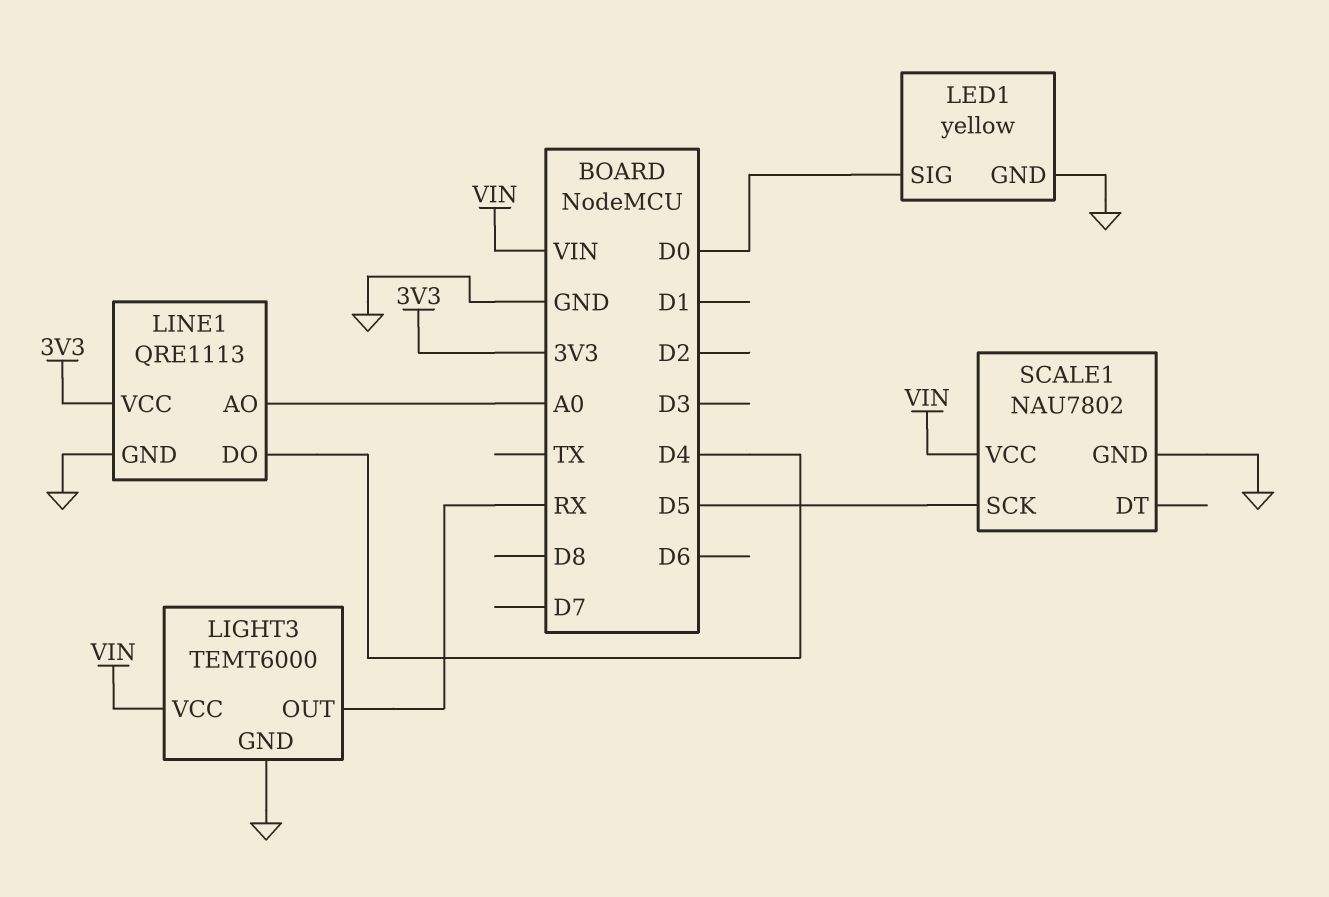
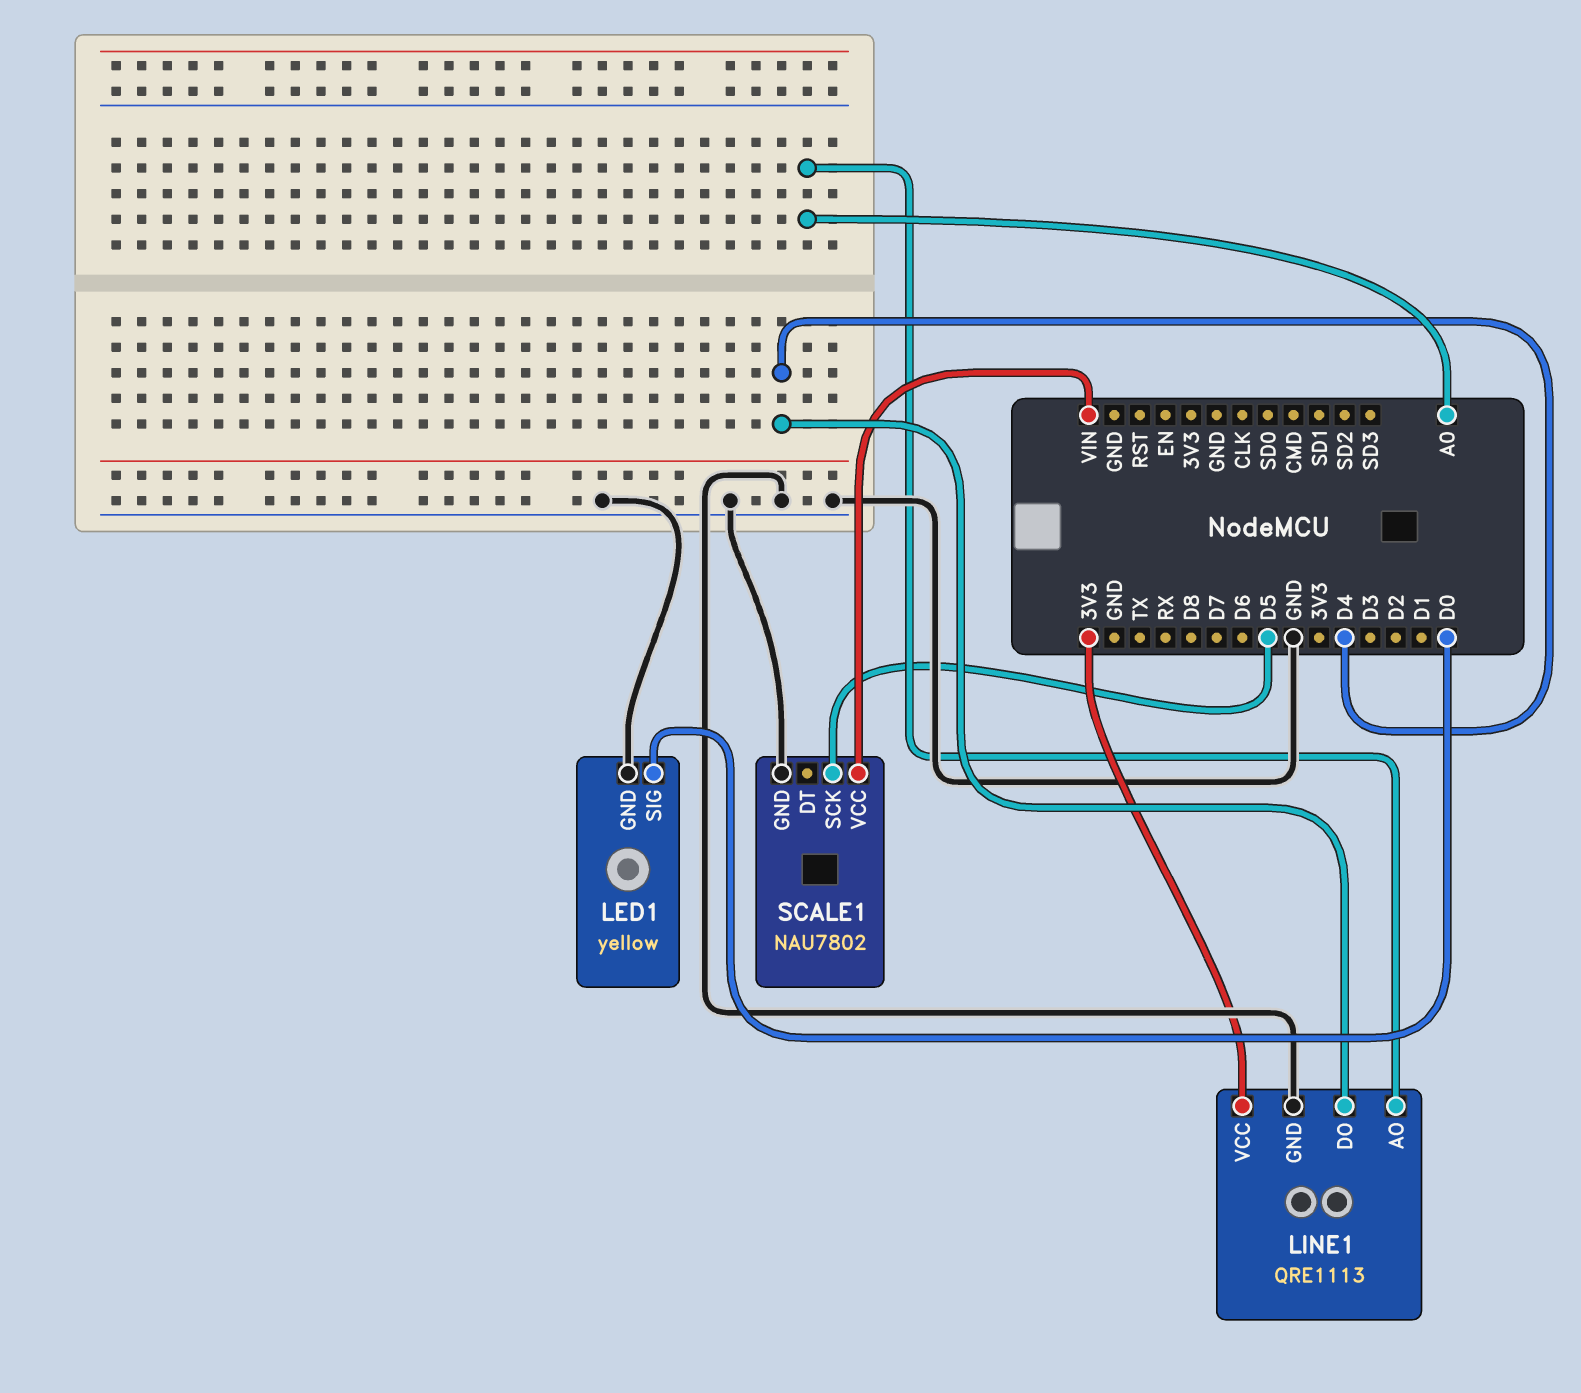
LIGHT3: TEMT6000 -> none
LIGHT3 pin GND: GND -> none
LIGHT3 pin OUT: RX -> none
LIGHT3 pin VCC: VIN -> none

